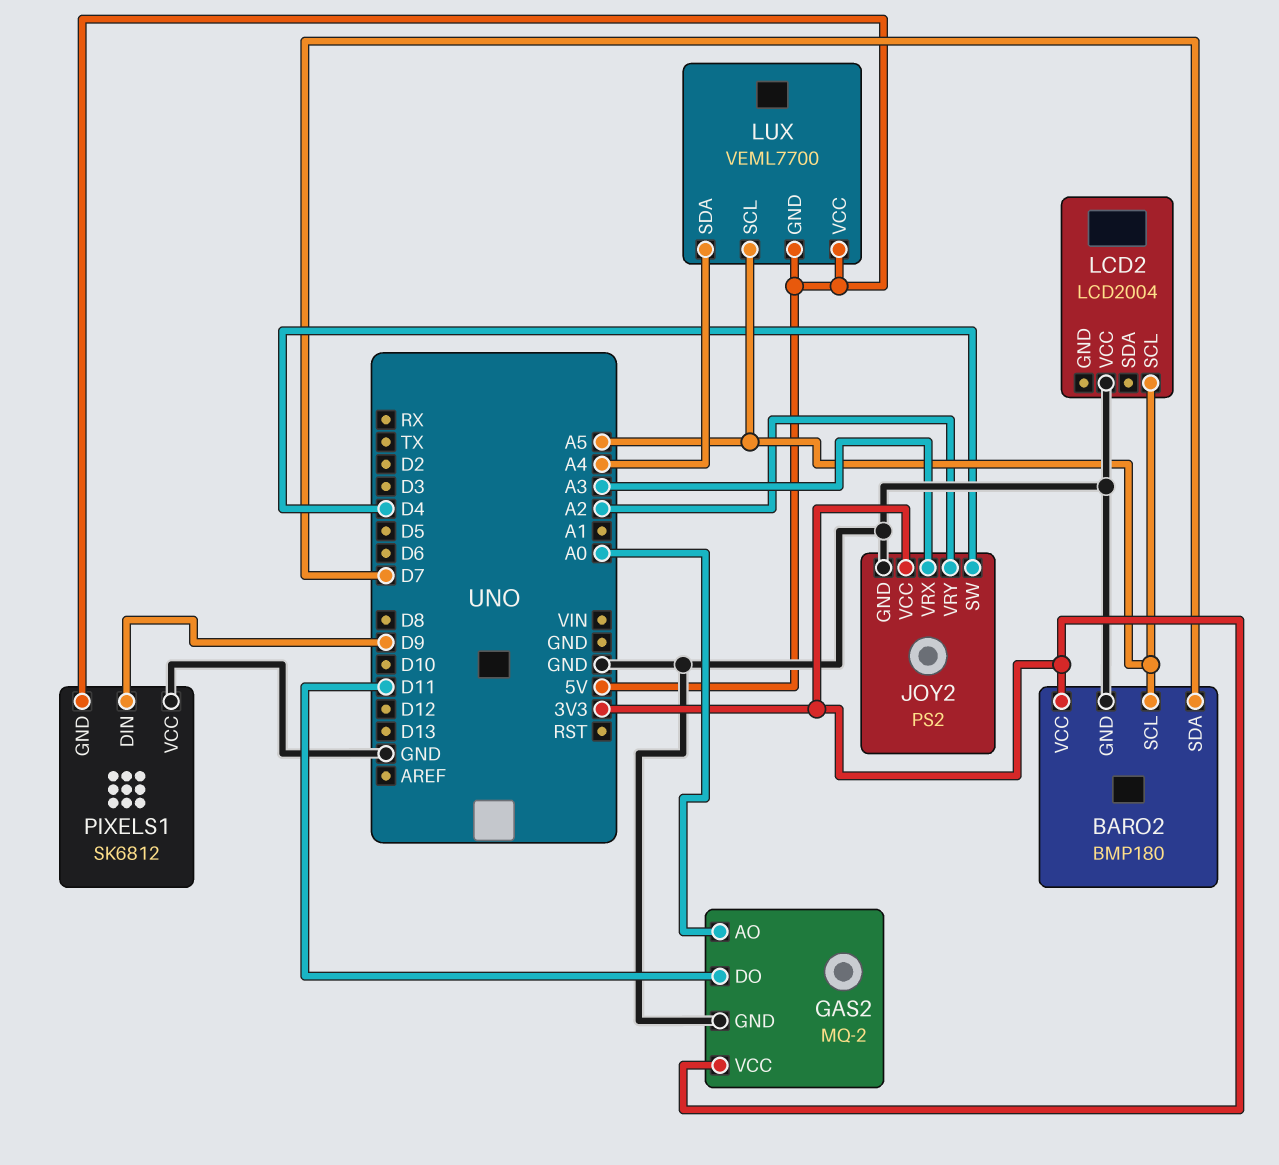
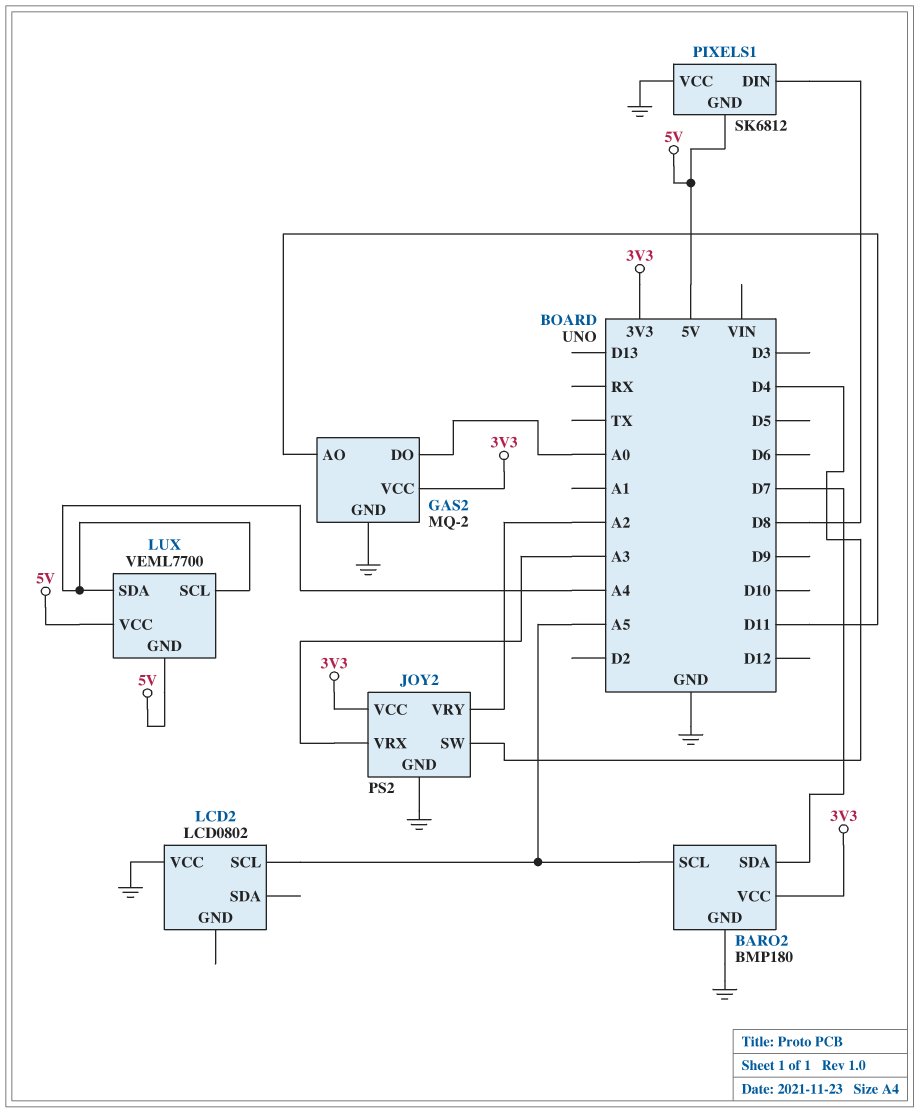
GAS2 pin AO: A0 -> D11
GAS2 pin DO: D11 -> A0
LCD2: LCD2004 -> LCD0802
LUX pin SCL: A5 -> A4
PIXELS1 pin DIN: D9 -> D8

